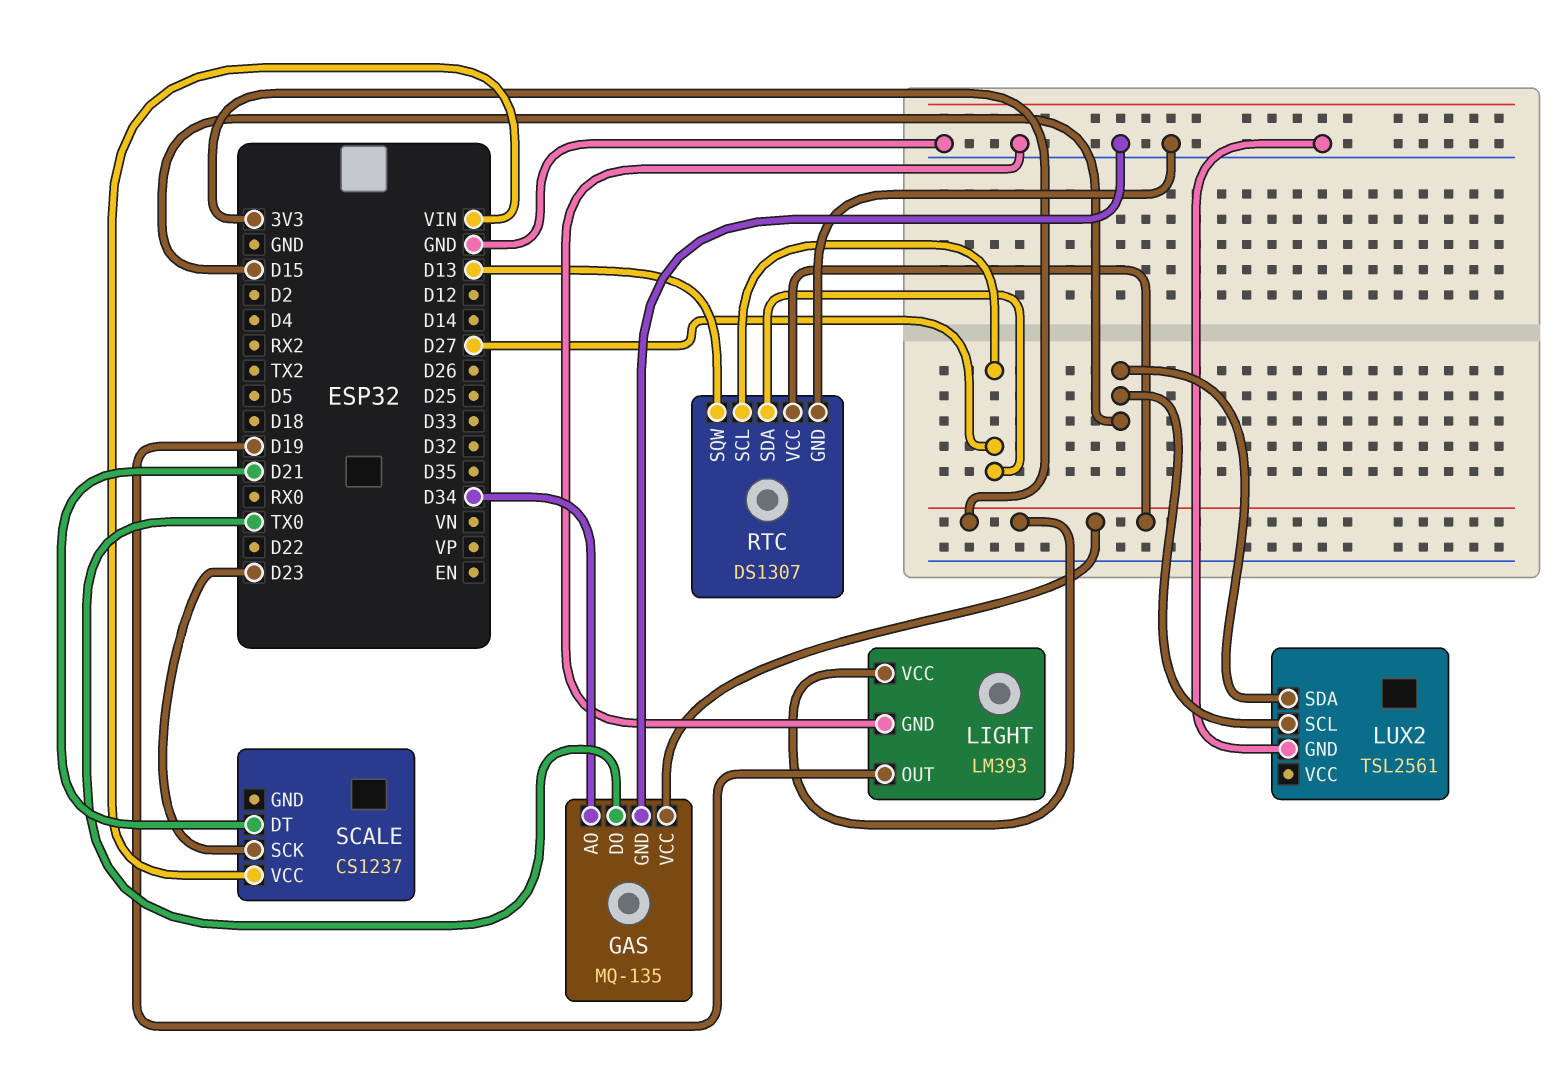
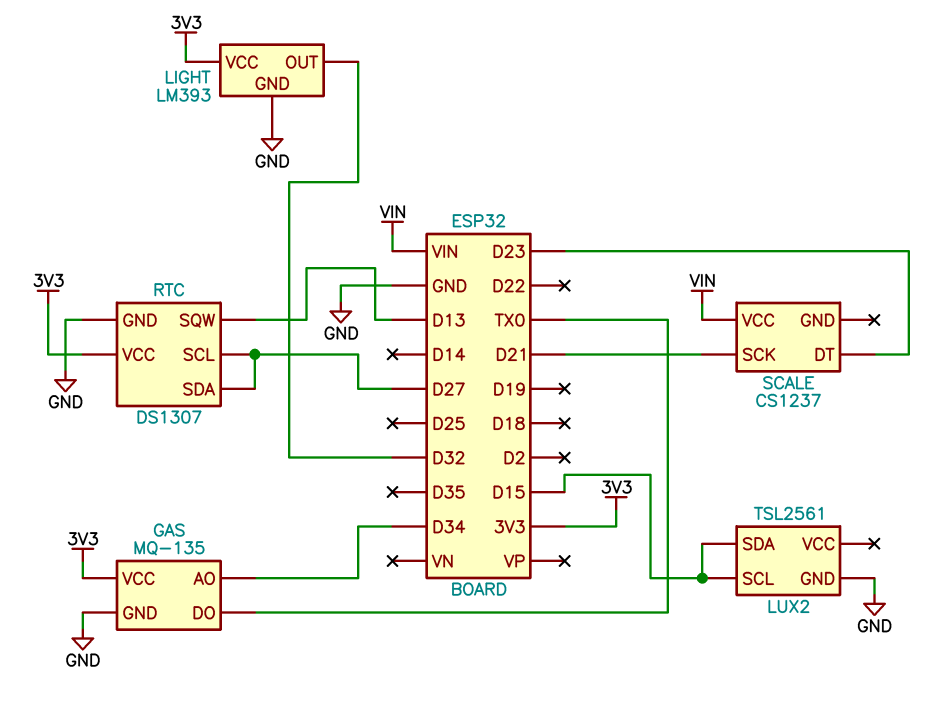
LIGHT pin OUT: D19 -> D32
SCALE pin DT: D21 -> D23
SCALE pin SCK: D23 -> D21

